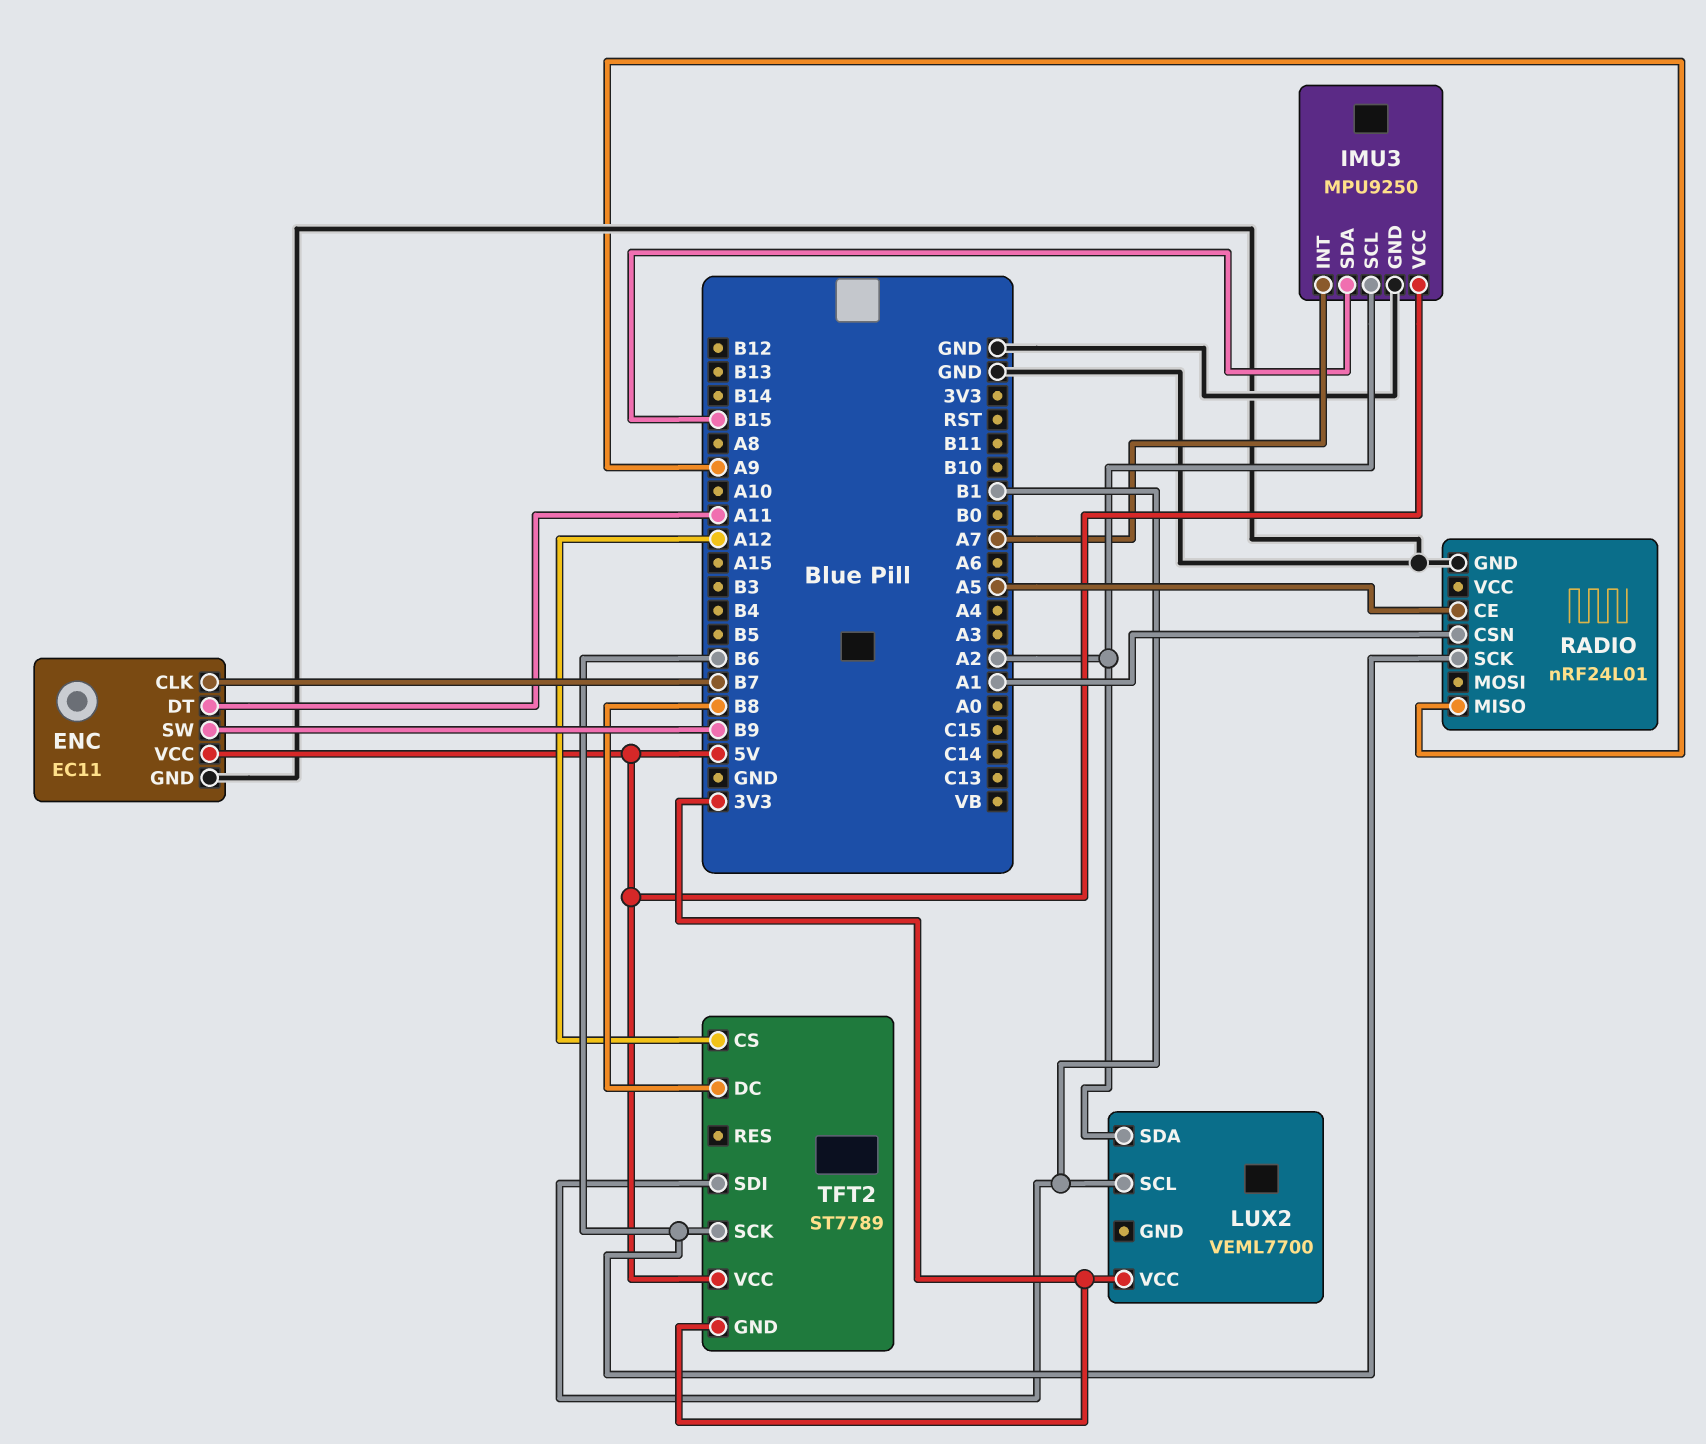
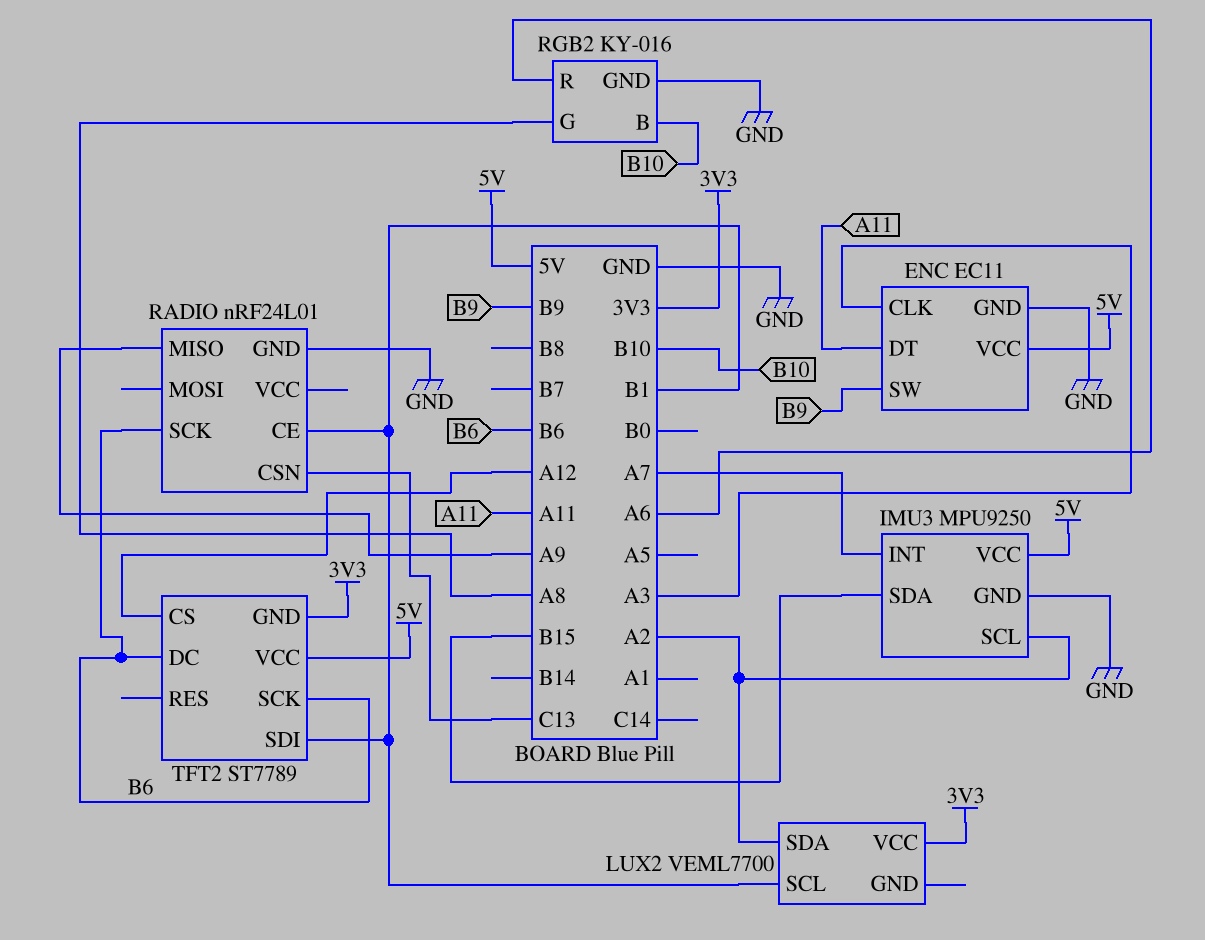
ENC pin CLK: B7 -> A3
RADIO pin CE: A5 -> B1
RADIO pin CSN: A1 -> C13
RGB2: none -> KY-016
RGB2 pin B: none -> B10
RGB2 pin G: none -> A8
RGB2 pin GND: none -> GND
RGB2 pin R: none -> A6
TFT2 pin DC: B8 -> B6

